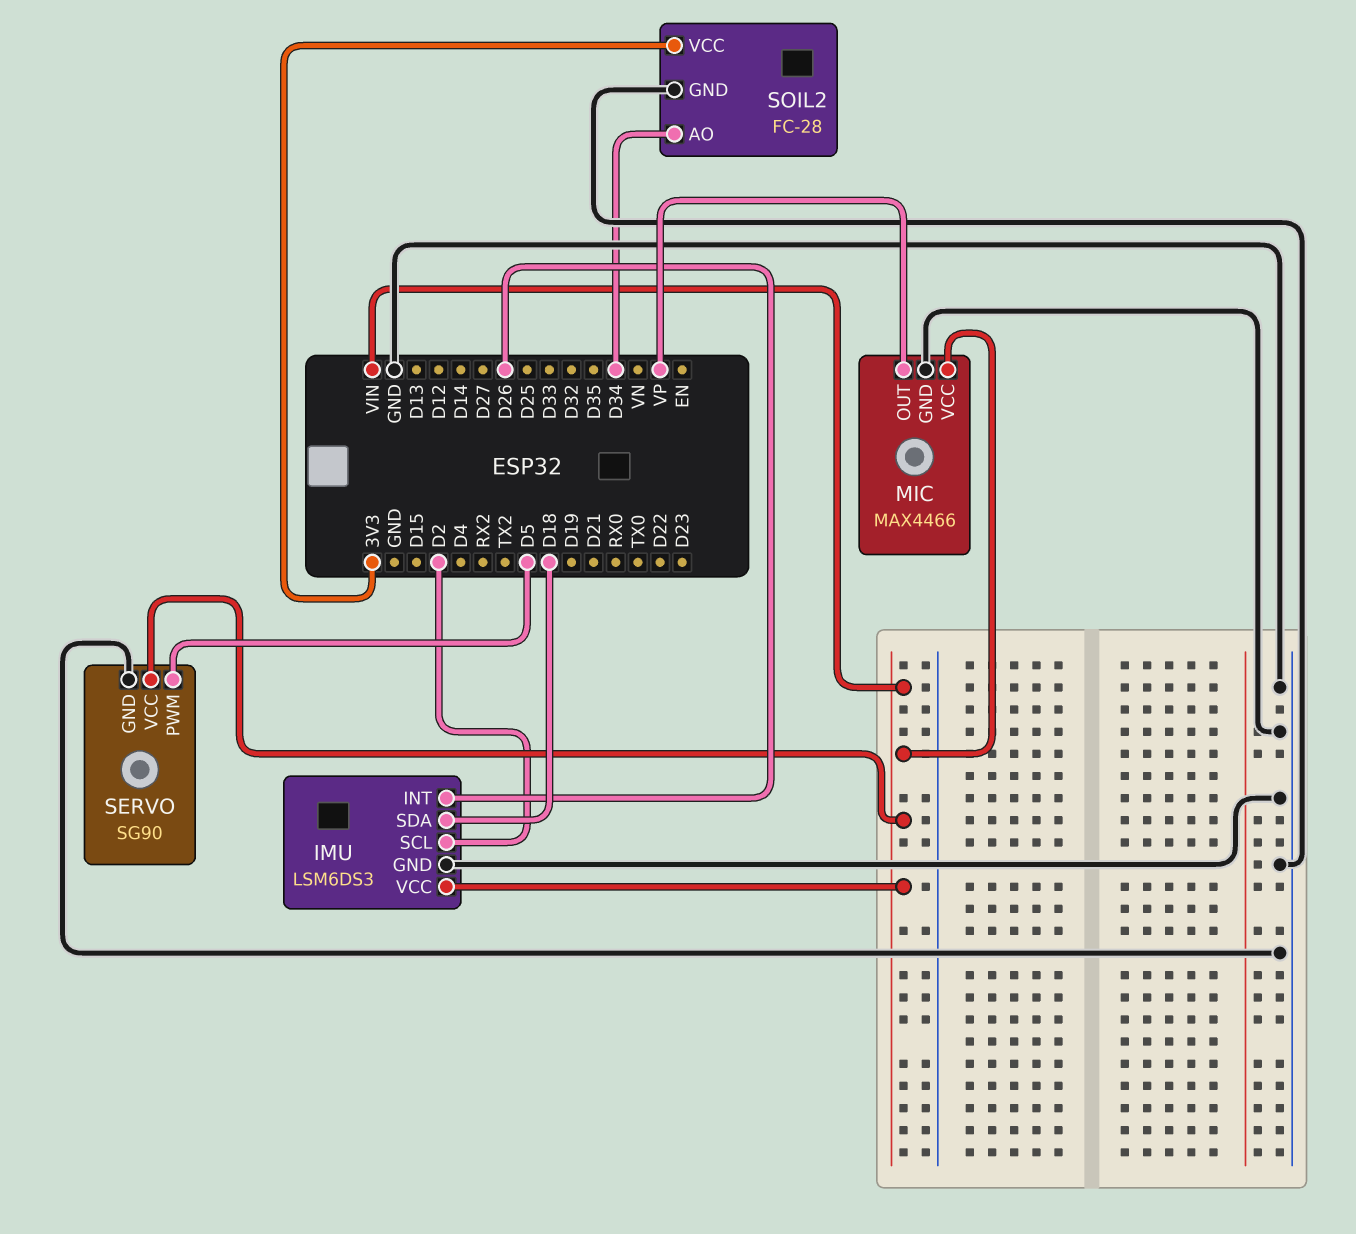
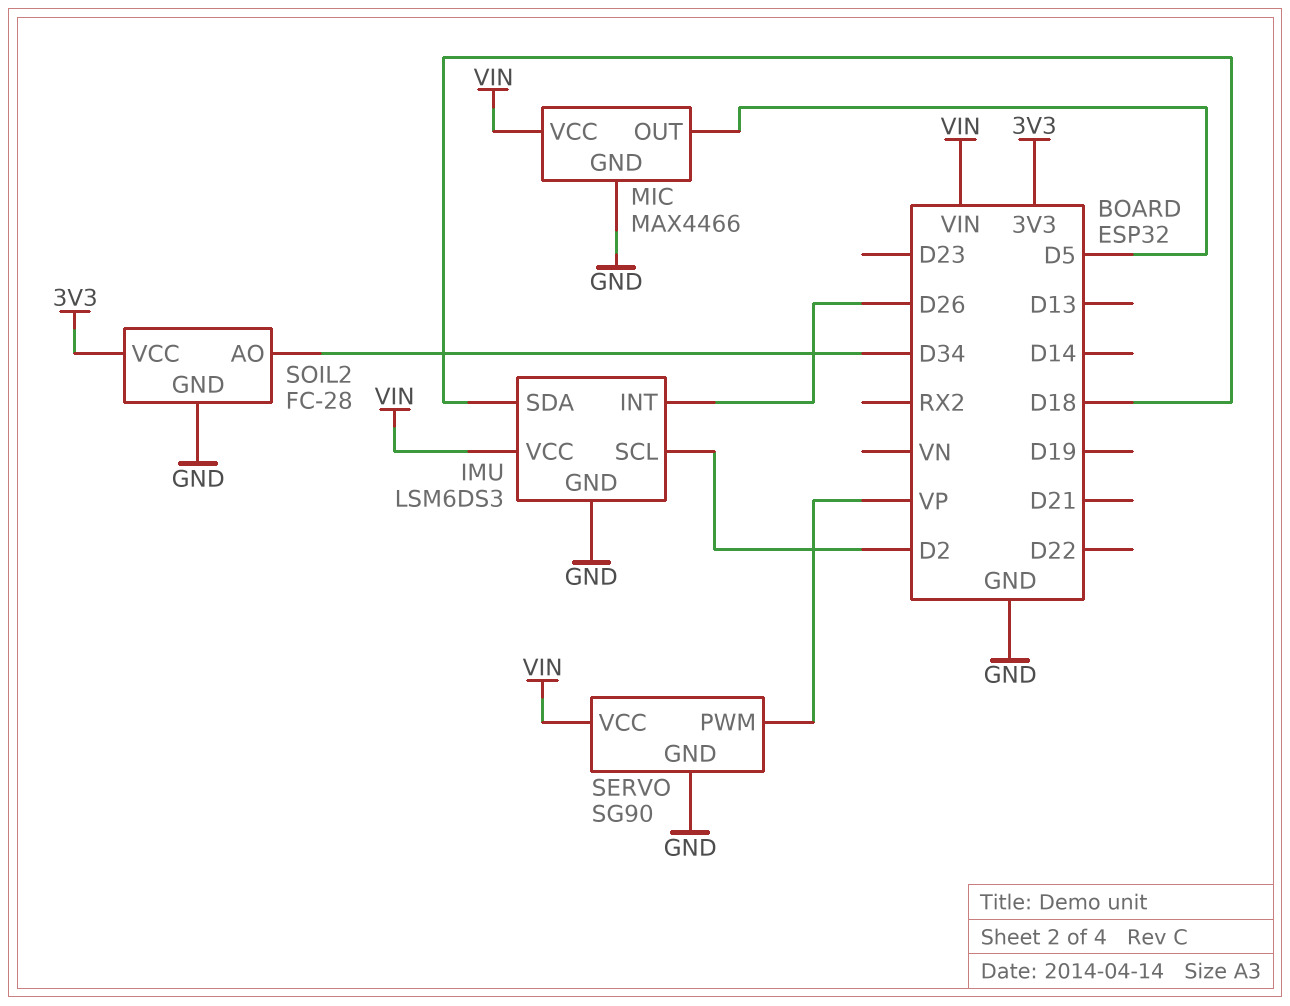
MIC pin OUT: VP -> D5
SERVO pin PWM: D5 -> VP

